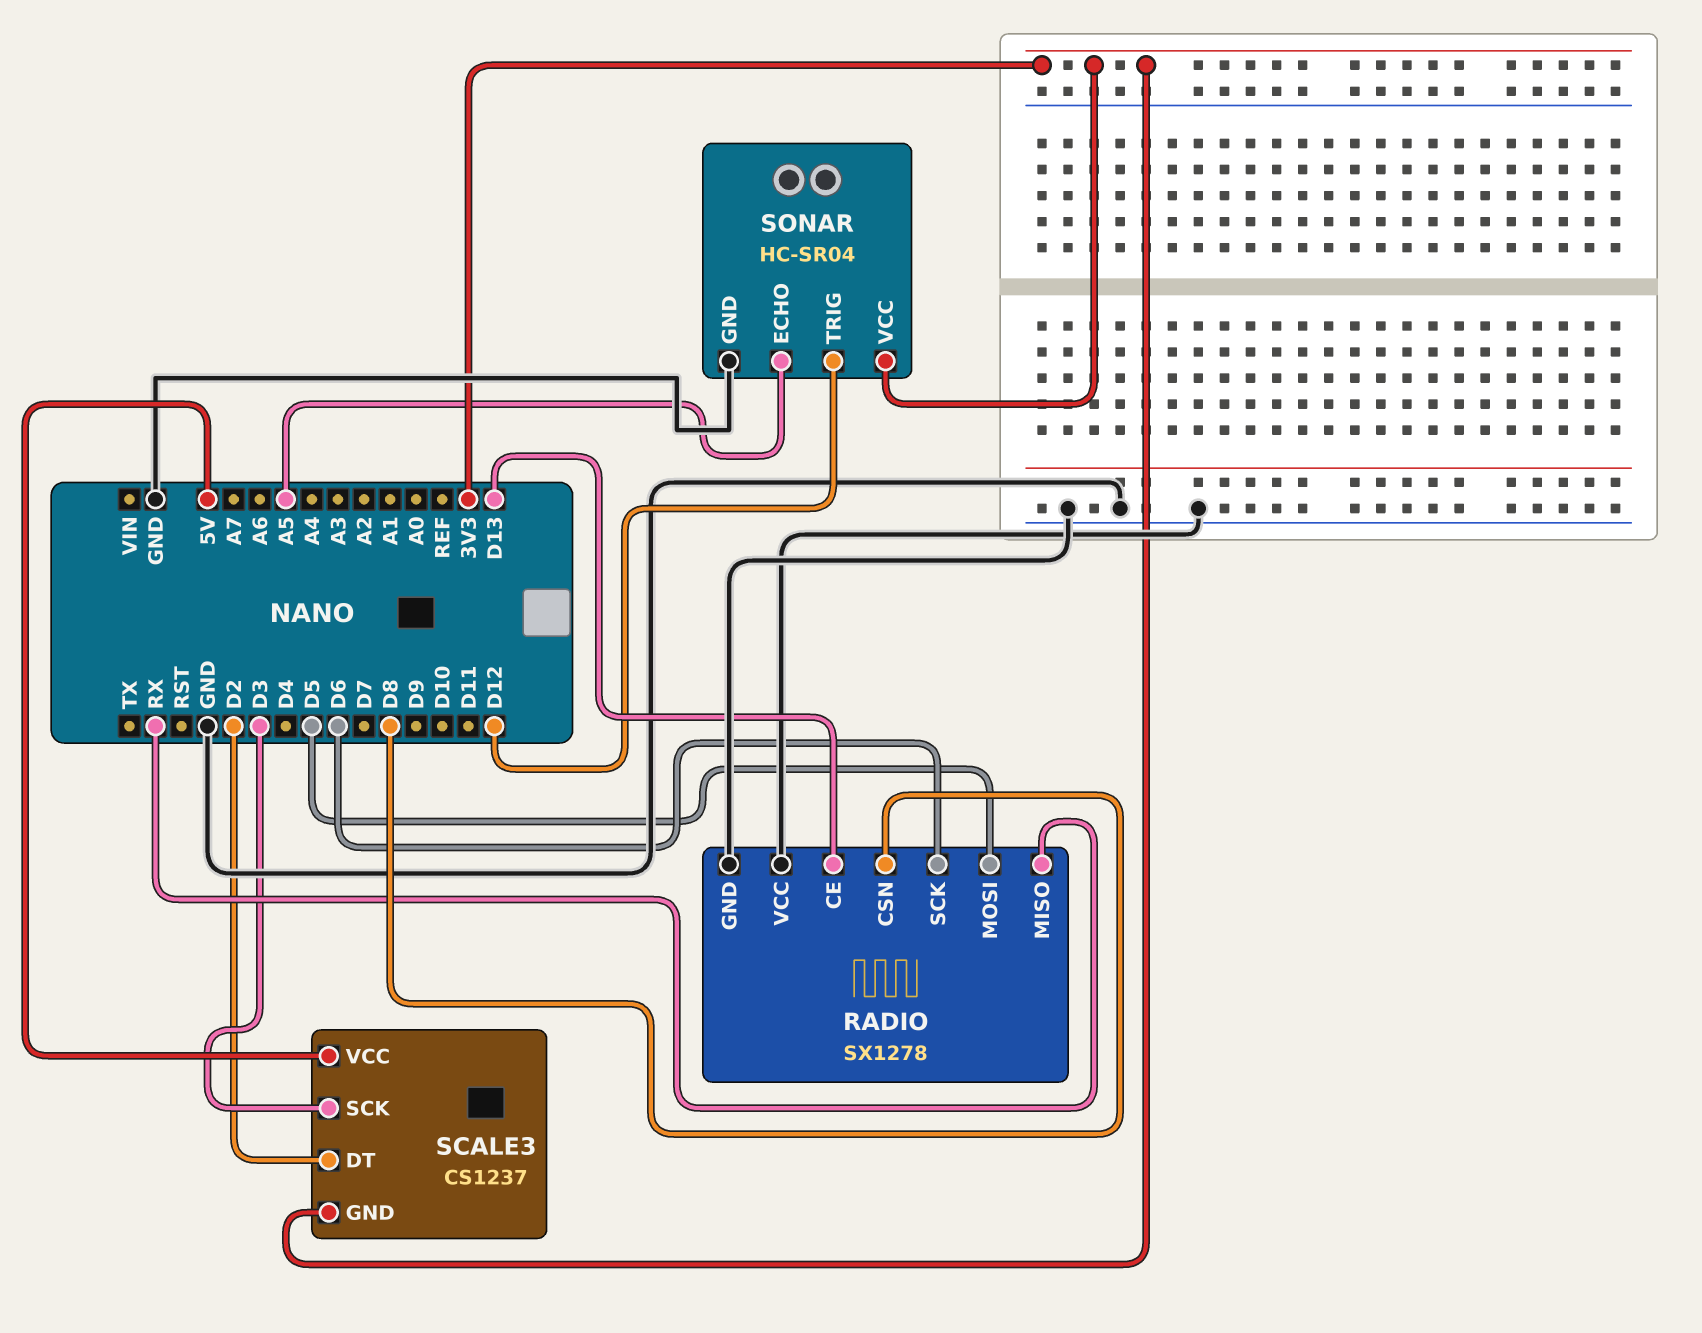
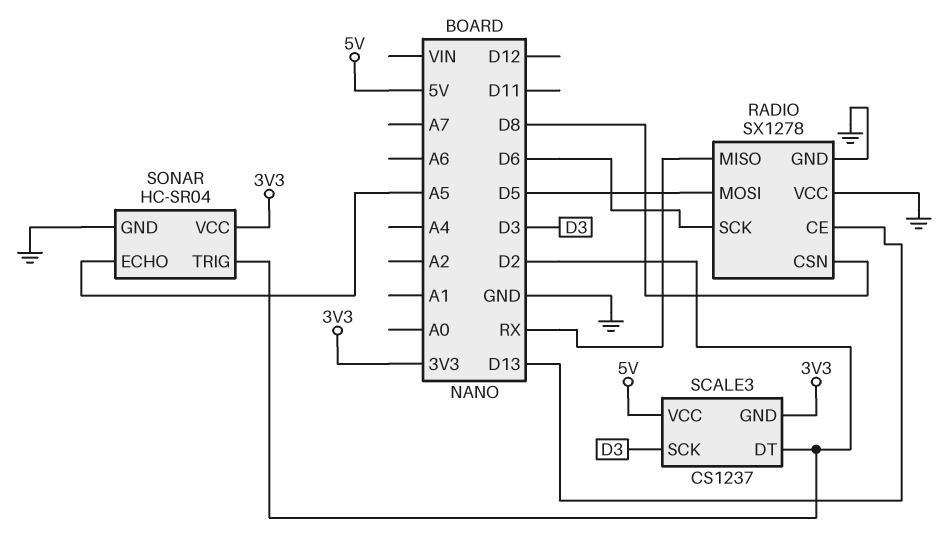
SONAR pin TRIG: D12 -> D2

